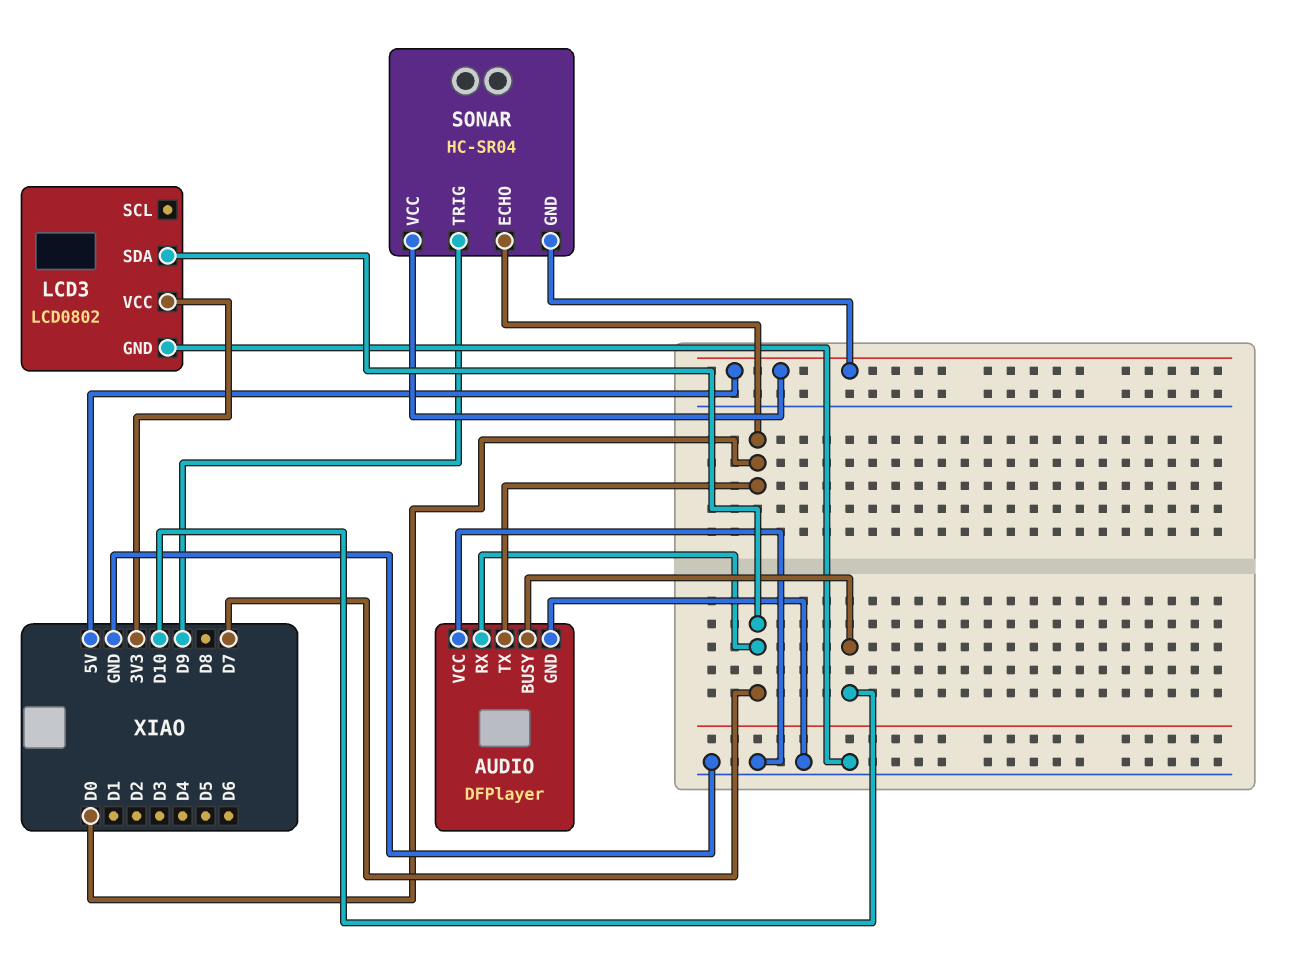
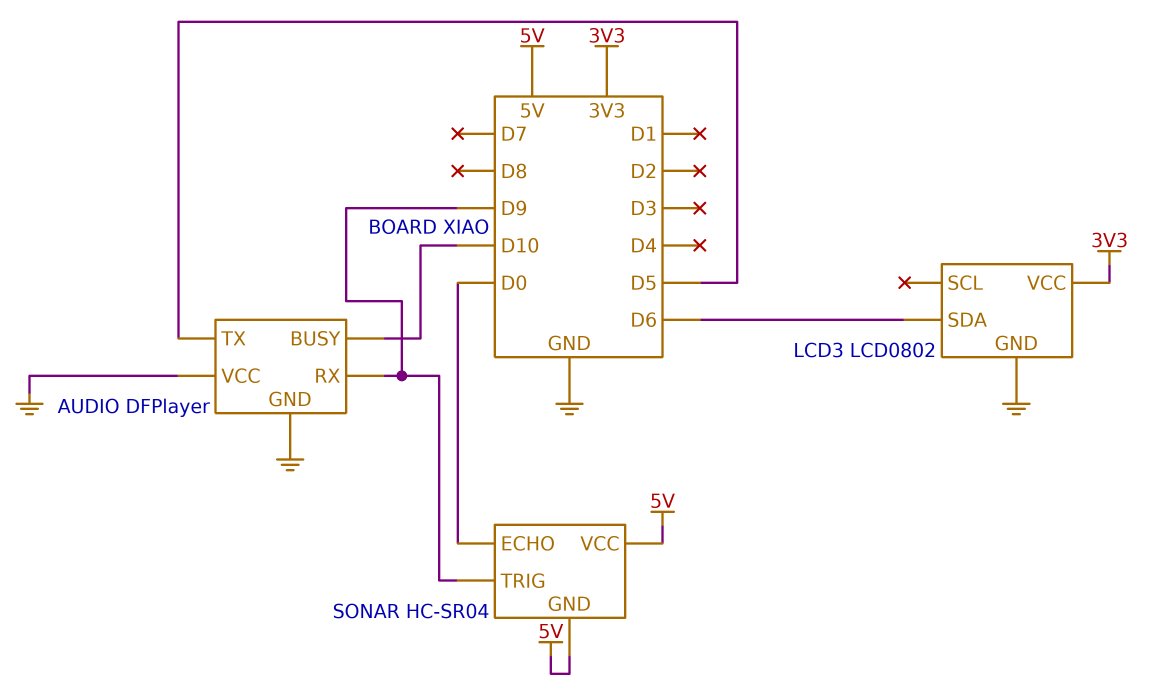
AUDIO pin RX: D7 -> D9
AUDIO pin TX: D0 -> D5
LCD3 pin SDA: D7 -> D6

